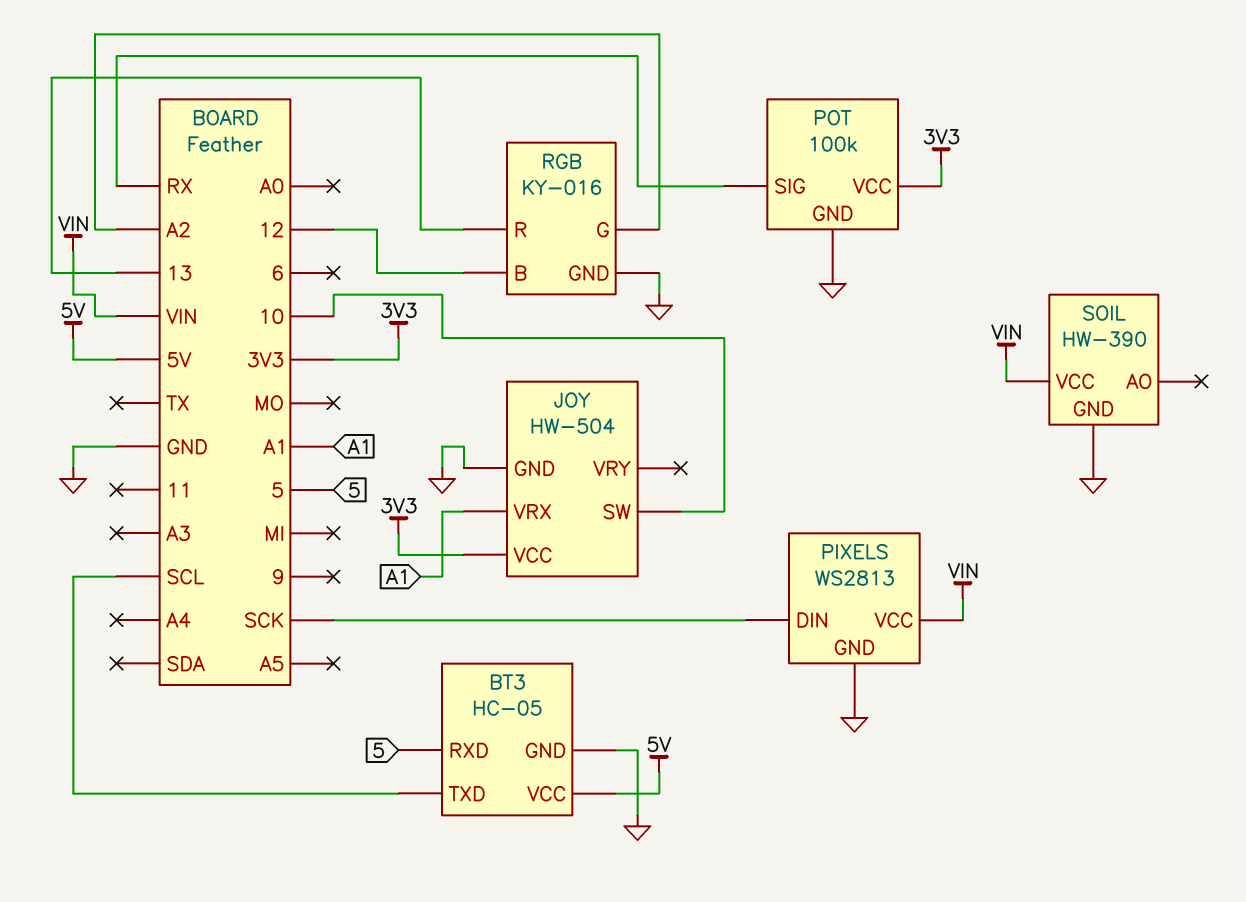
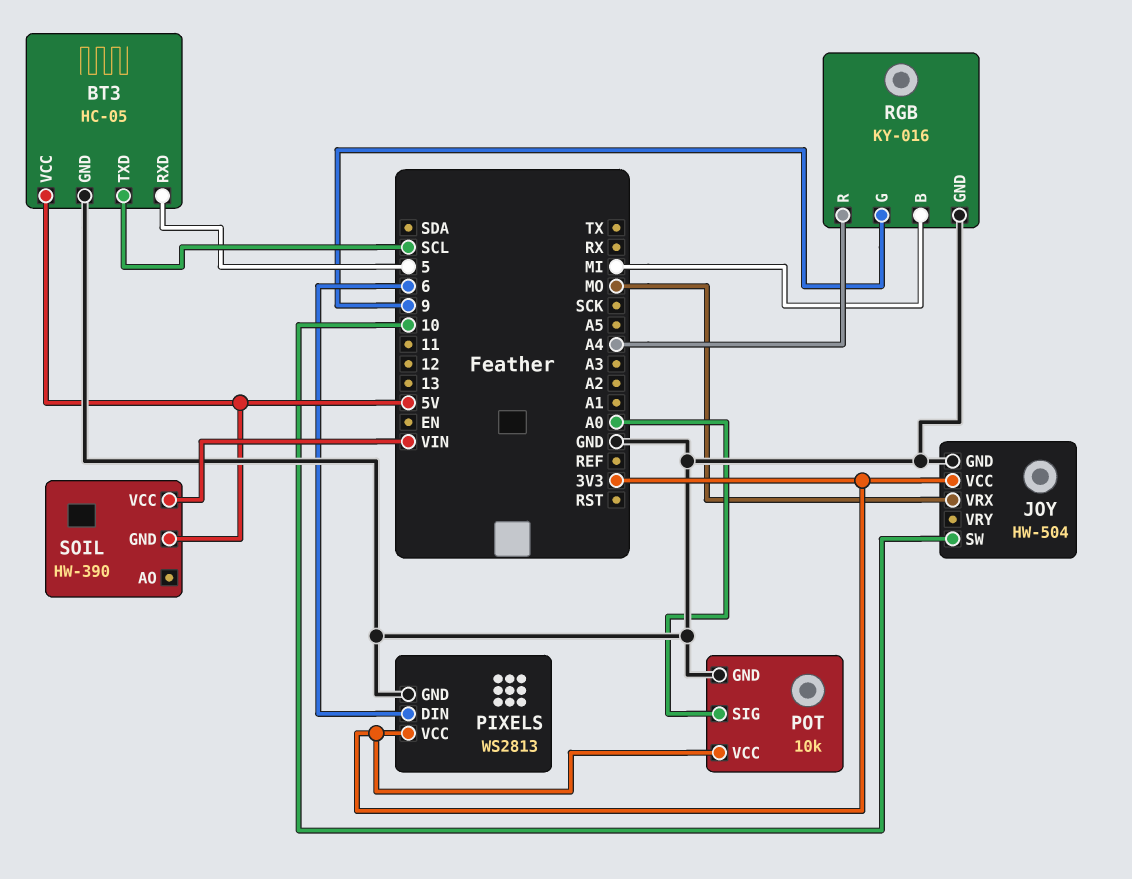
JOY pin VRX: A1 -> MO
PIXELS pin DIN: SCK -> 6
PIXELS pin VCC: VIN -> 3V3
POT: 100k -> 10k
POT pin SIG: RX -> A0
RGB pin B: 12 -> MI
RGB pin G: A2 -> 9
RGB pin R: 13 -> A4
SOIL pin GND: GND -> 5V

